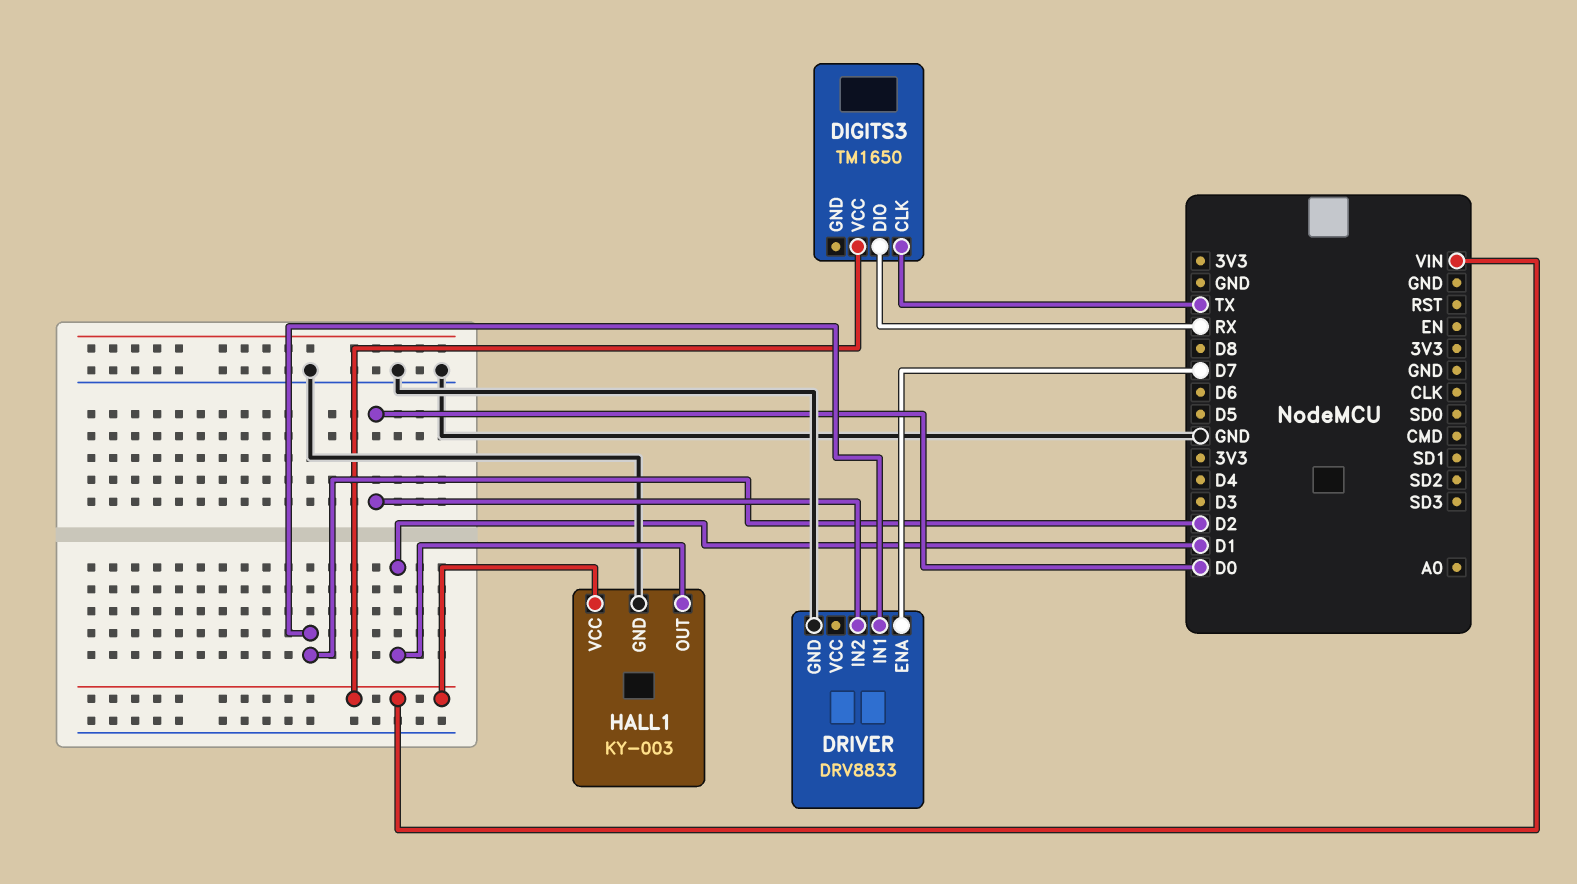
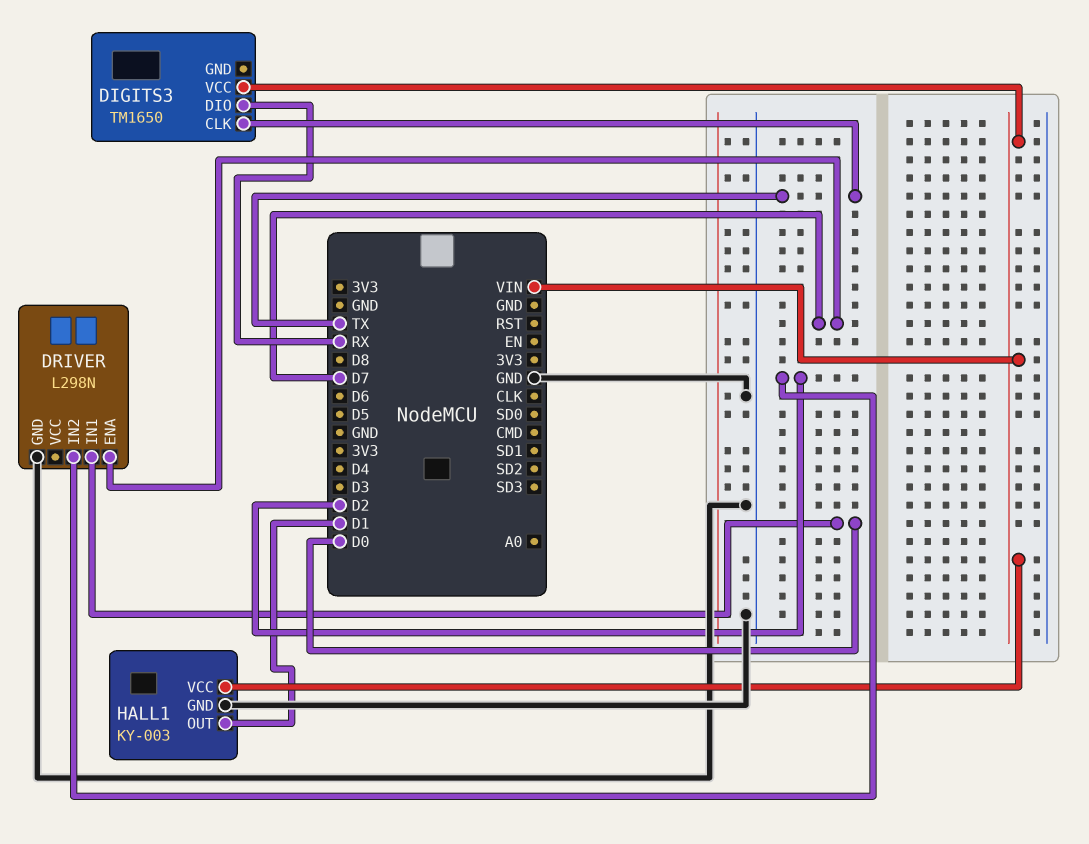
DRIVER: DRV8833 -> L298N
DRIVER pin IN1: D2 -> D0
DRIVER pin IN2: D0 -> D2

